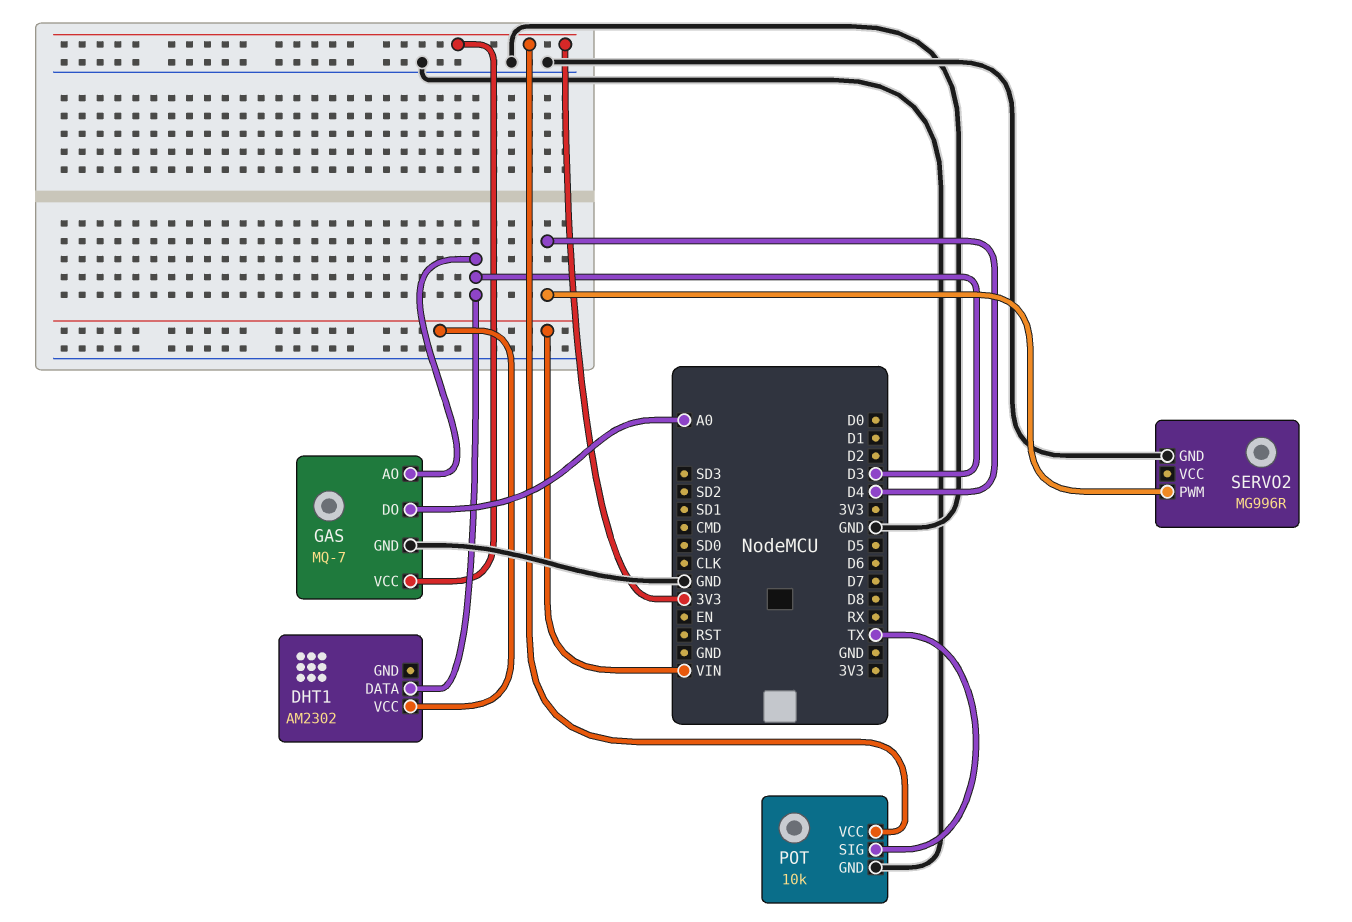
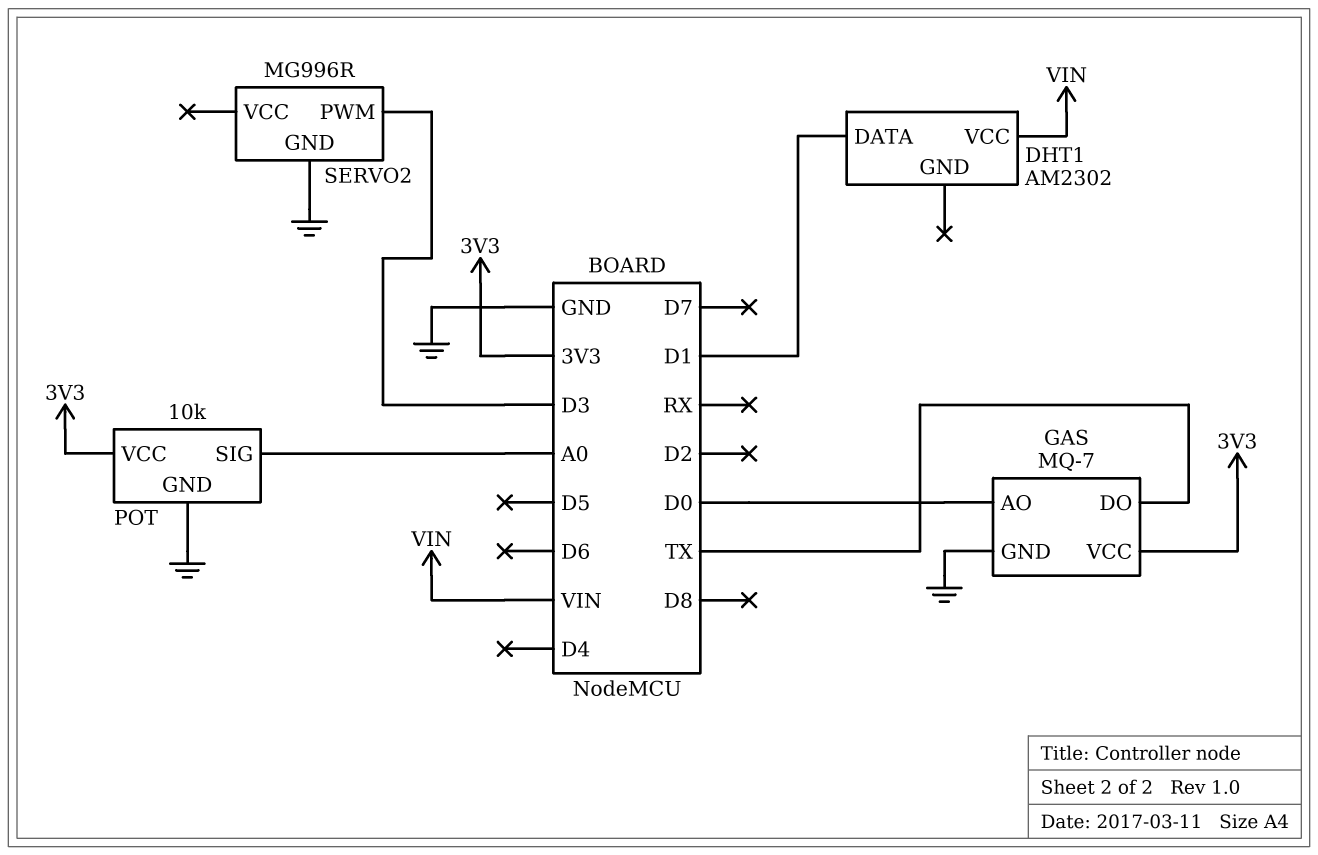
DHT1 pin DATA: D3 -> D1
GAS pin AO: D3 -> D0
GAS pin DO: A0 -> TX
POT pin SIG: TX -> A0
SERVO2 pin PWM: D4 -> D3

